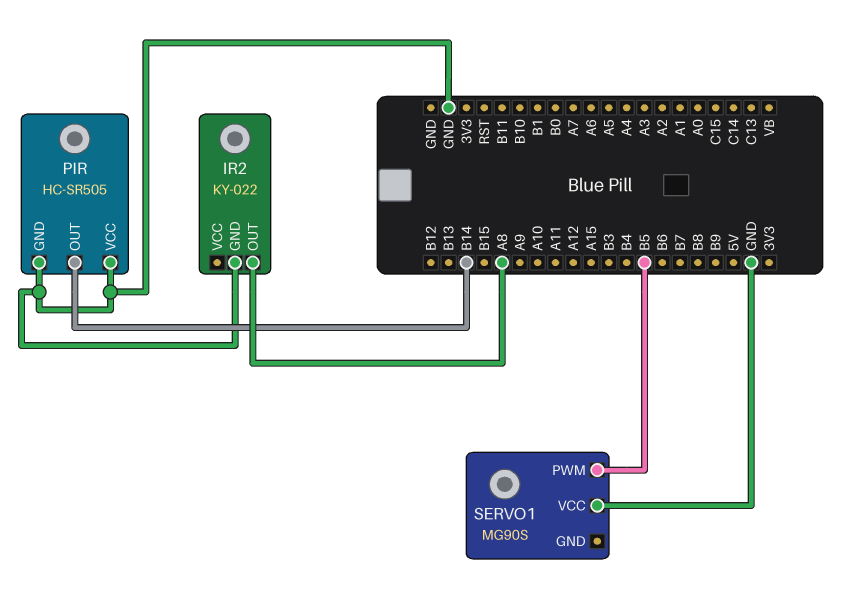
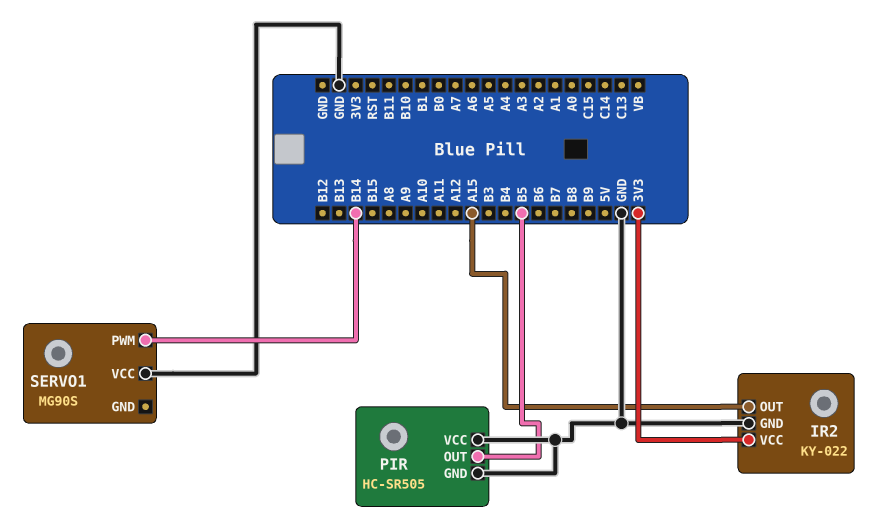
IR2 pin OUT: A8 -> A15
IR2 pin VCC: none -> 3V3
PIR pin OUT: B14 -> B5
SERVO1 pin PWM: B5 -> B14

